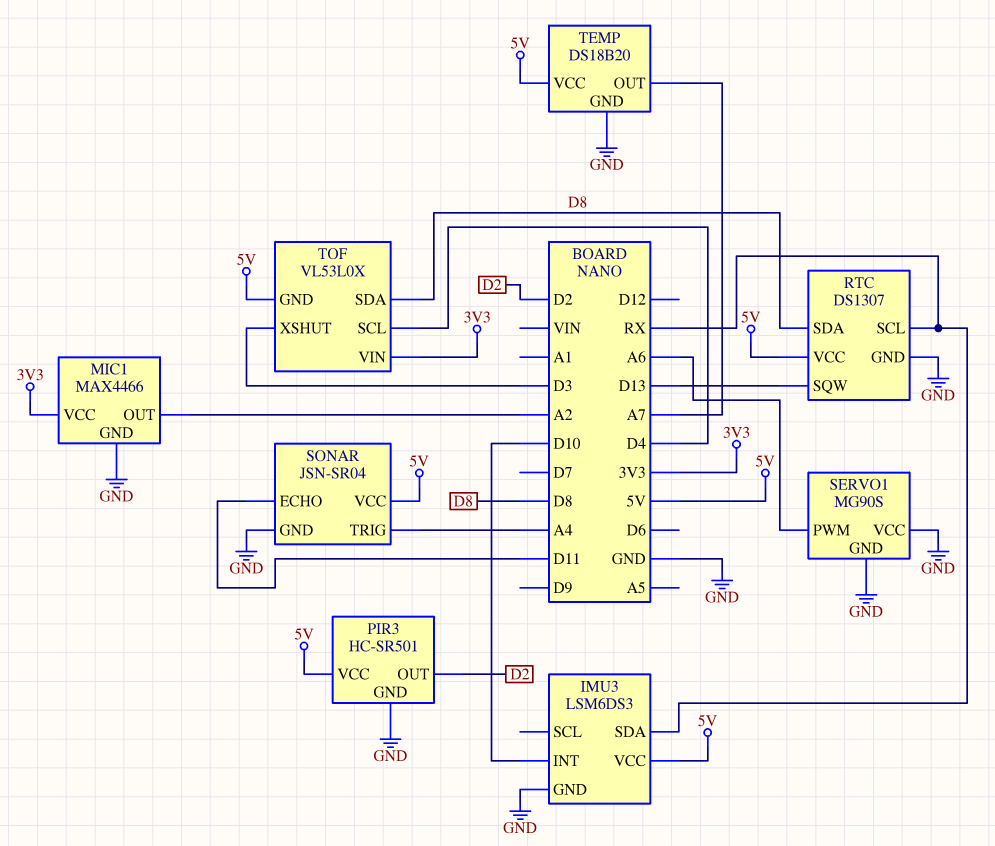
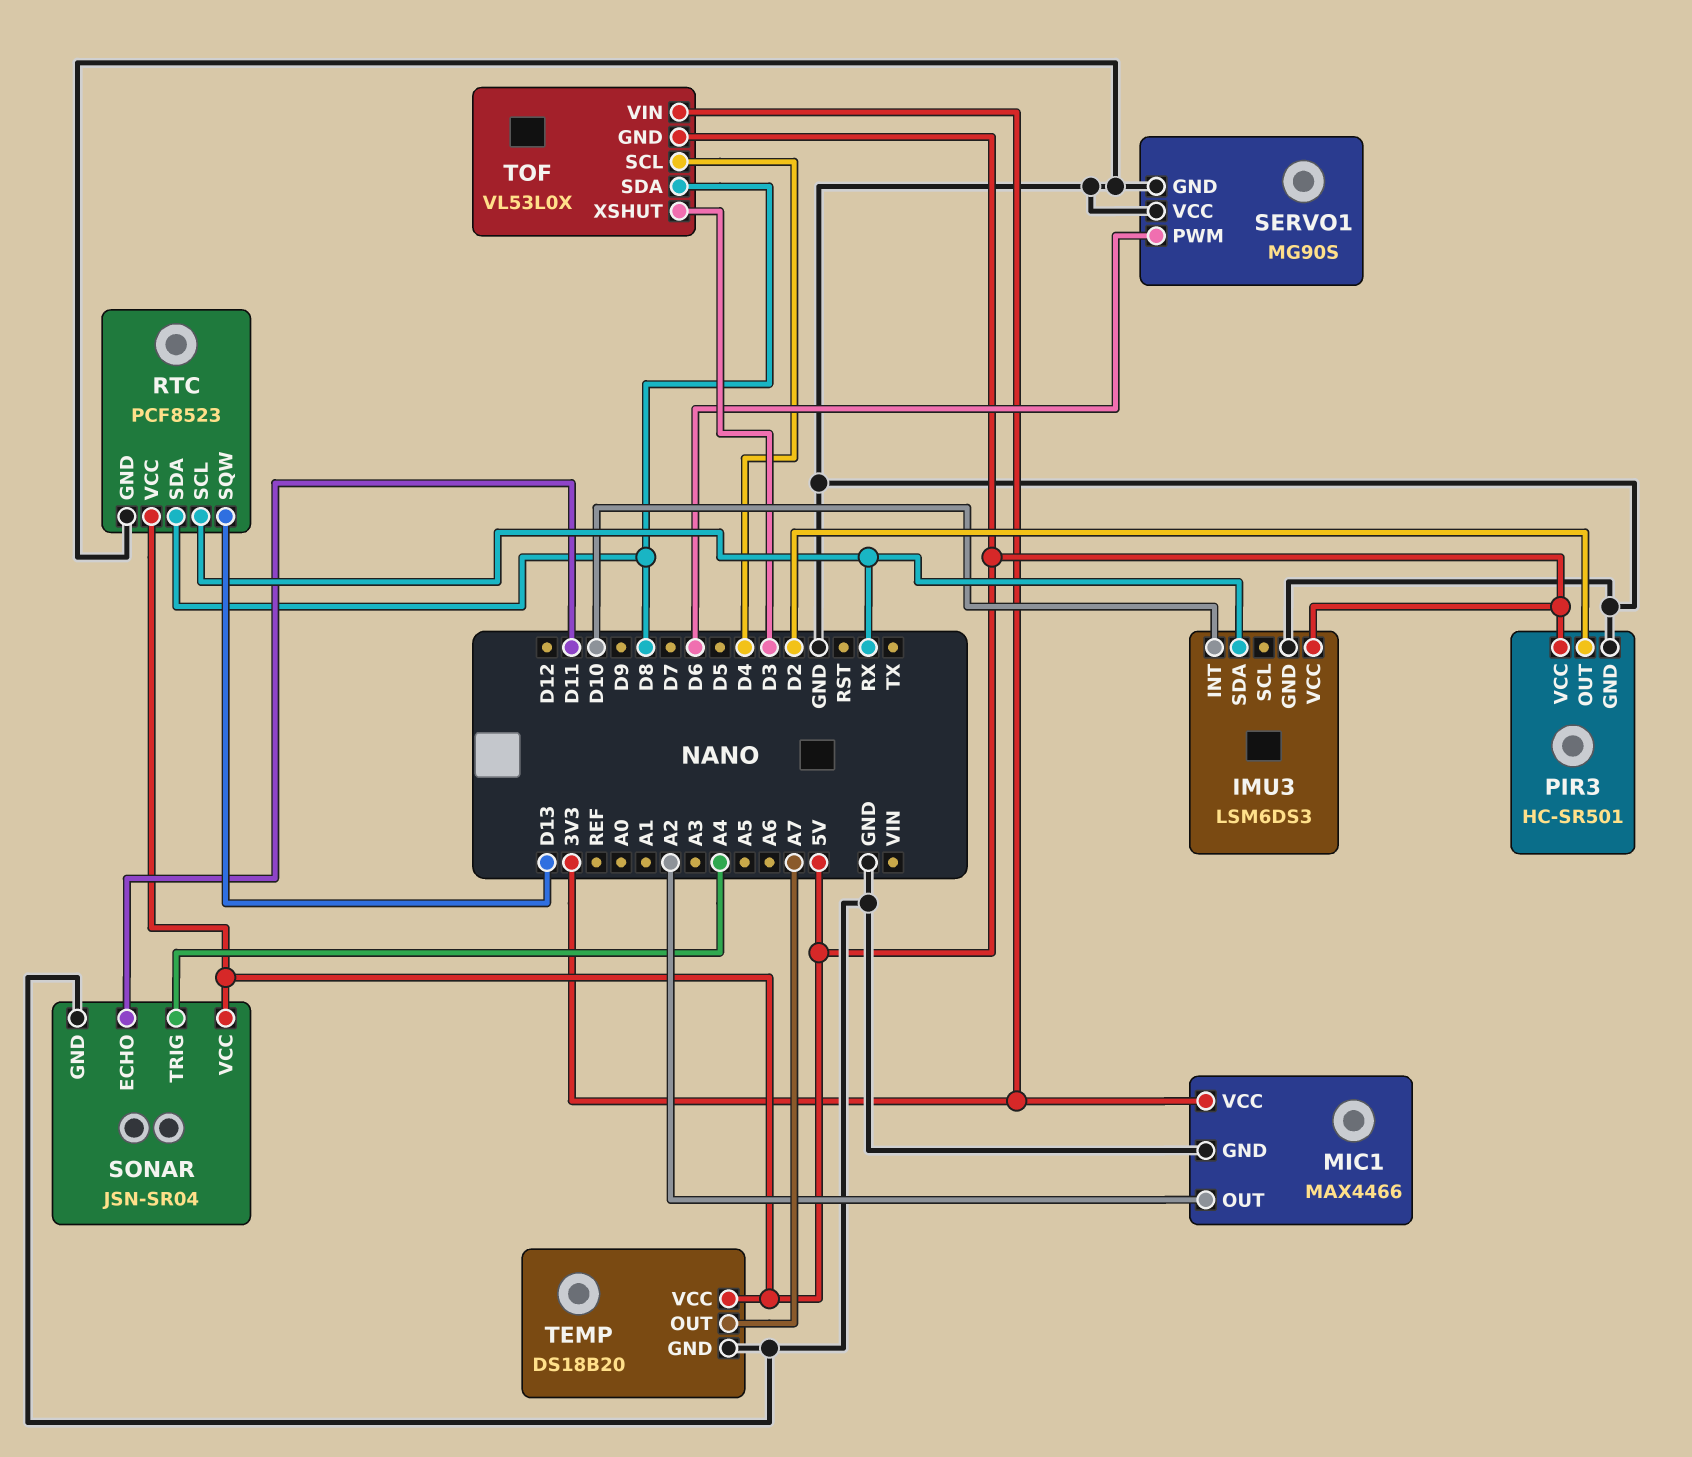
RTC: DS1307 -> PCF8523
SERVO1 pin PWM: A6 -> D6

